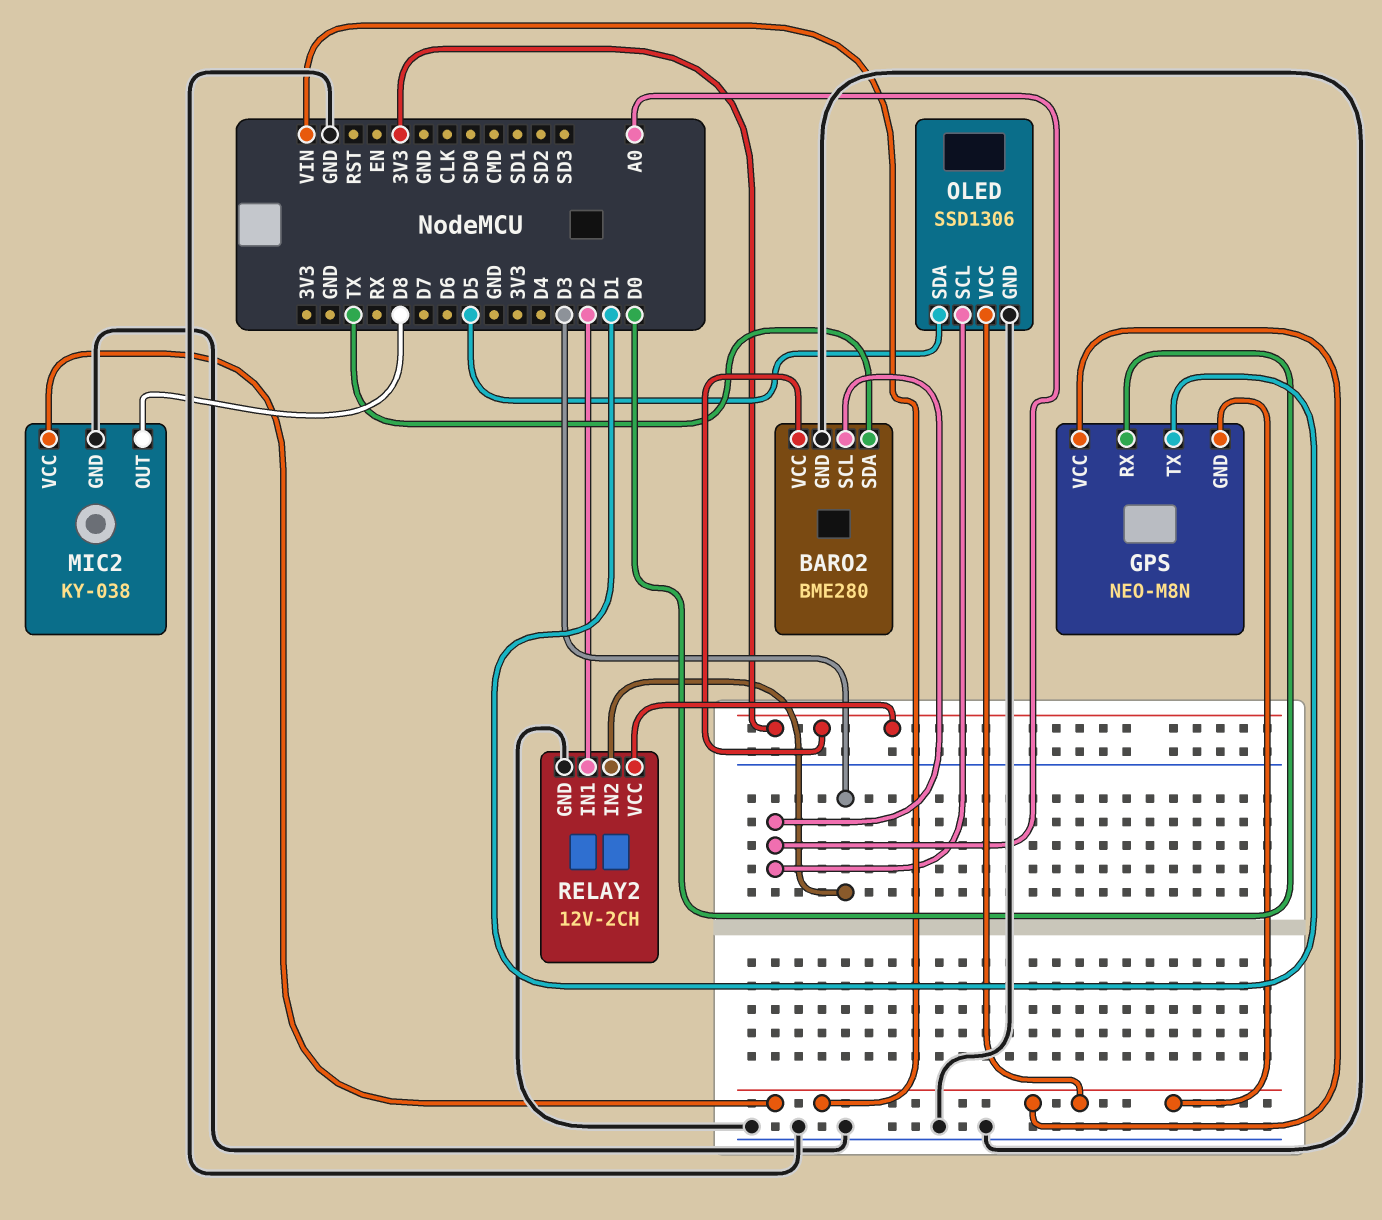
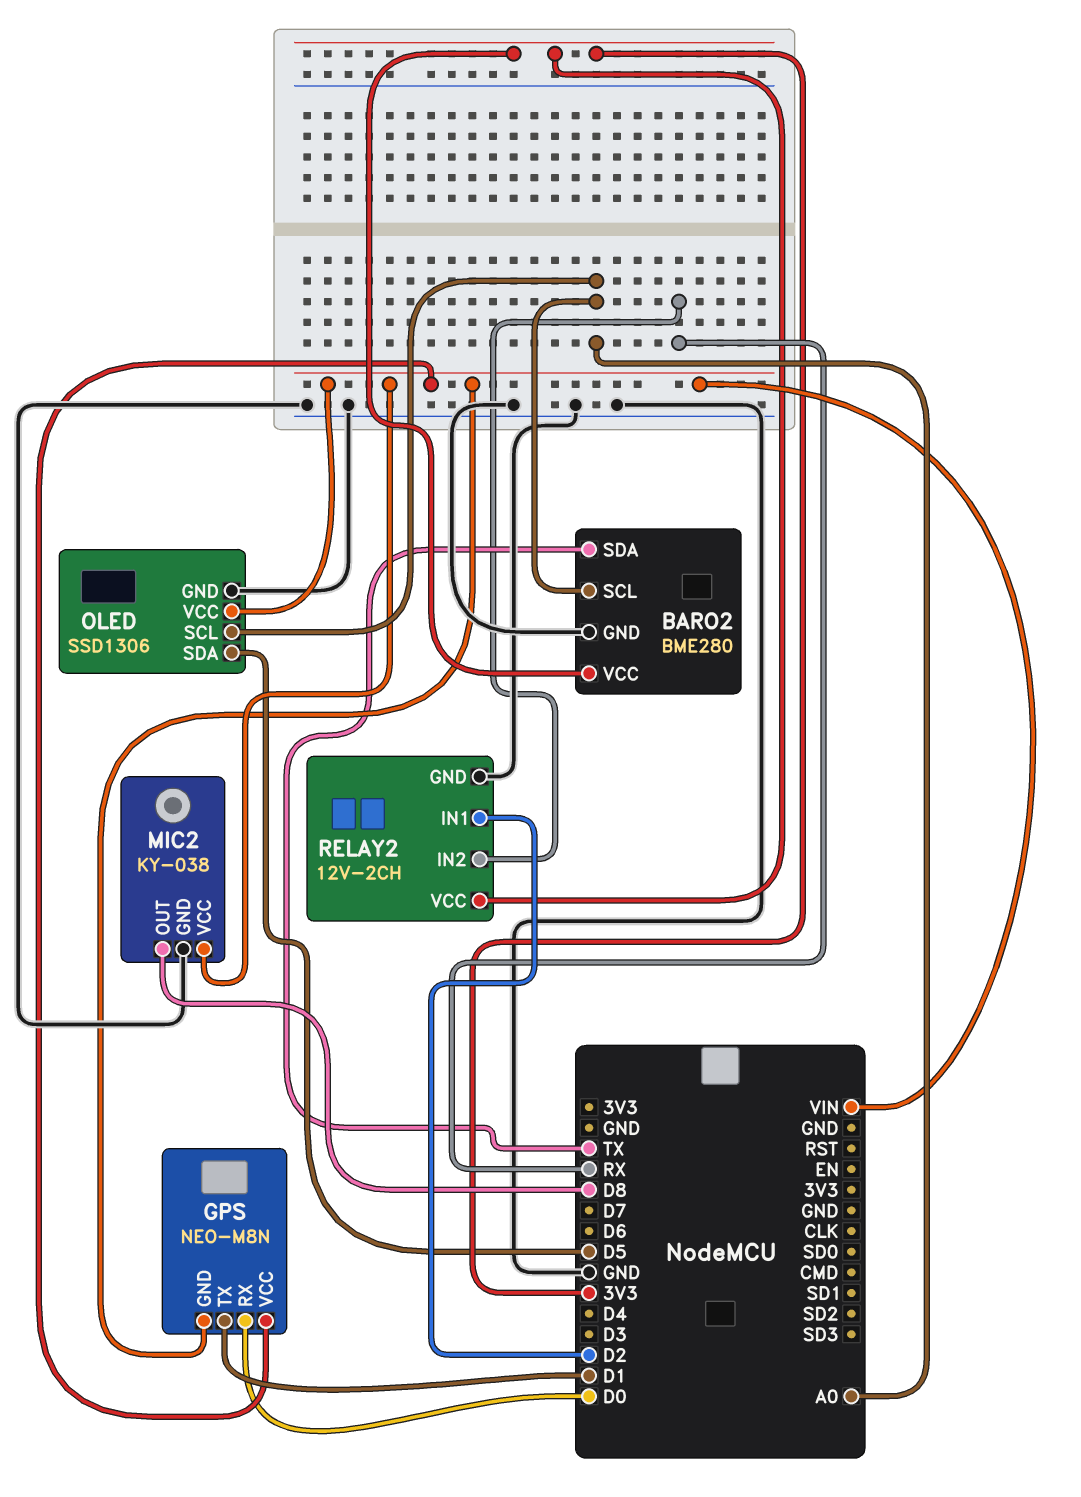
RELAY2 pin IN2: D3 -> RX

